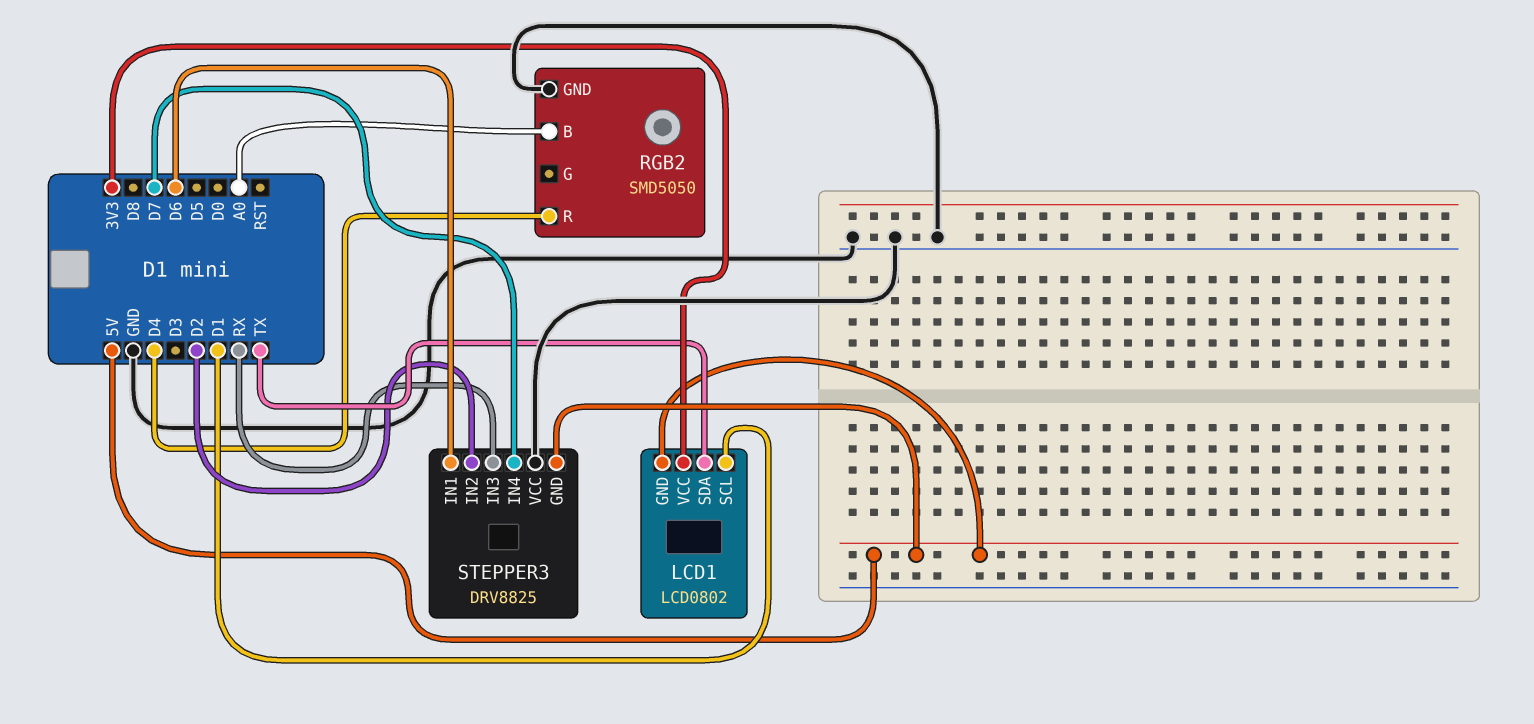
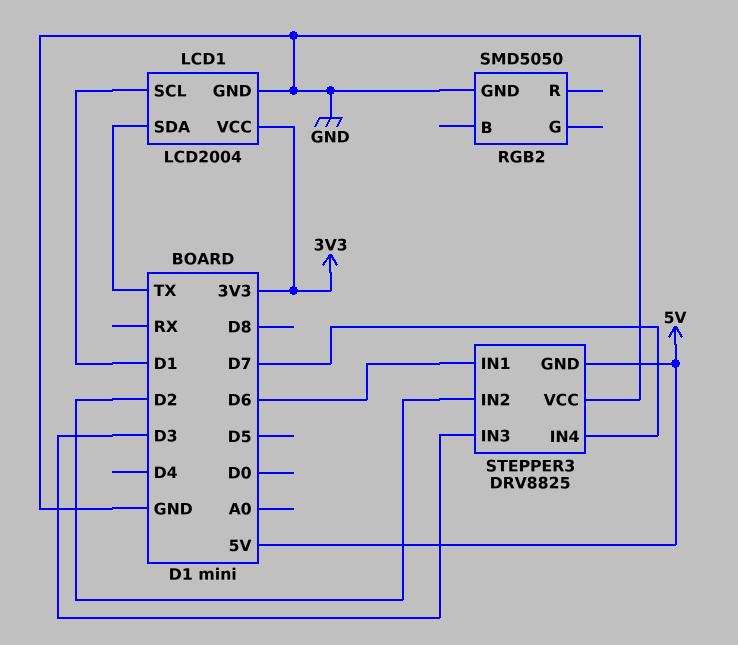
LCD1: LCD0802 -> LCD2004
LCD1 pin GND: 5V -> GND
RGB2 pin B: A0 -> none
RGB2 pin R: D4 -> none
STEPPER3 pin IN3: RX -> D3

